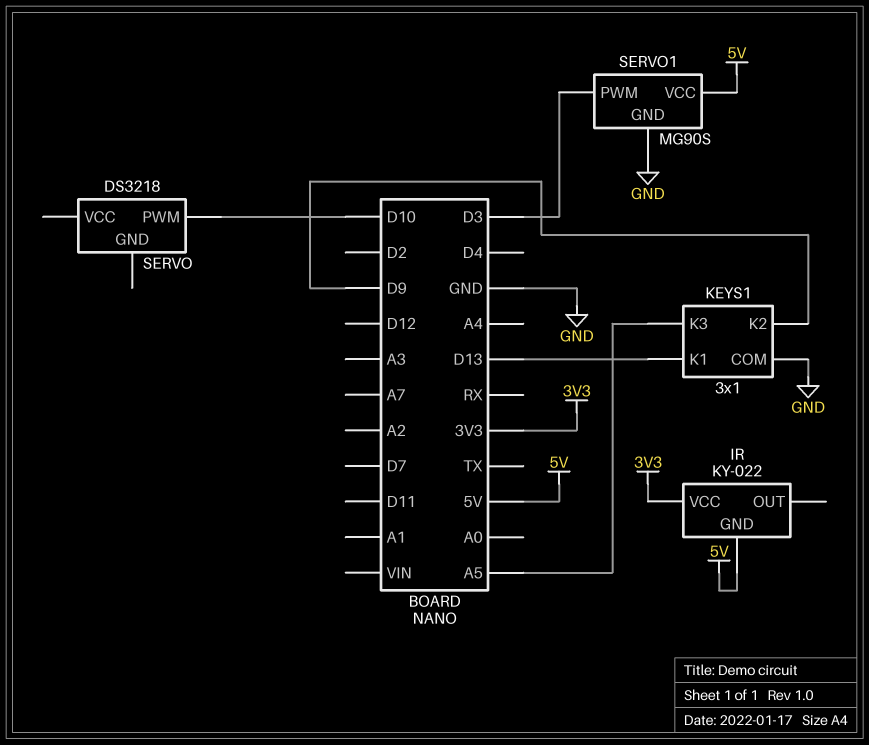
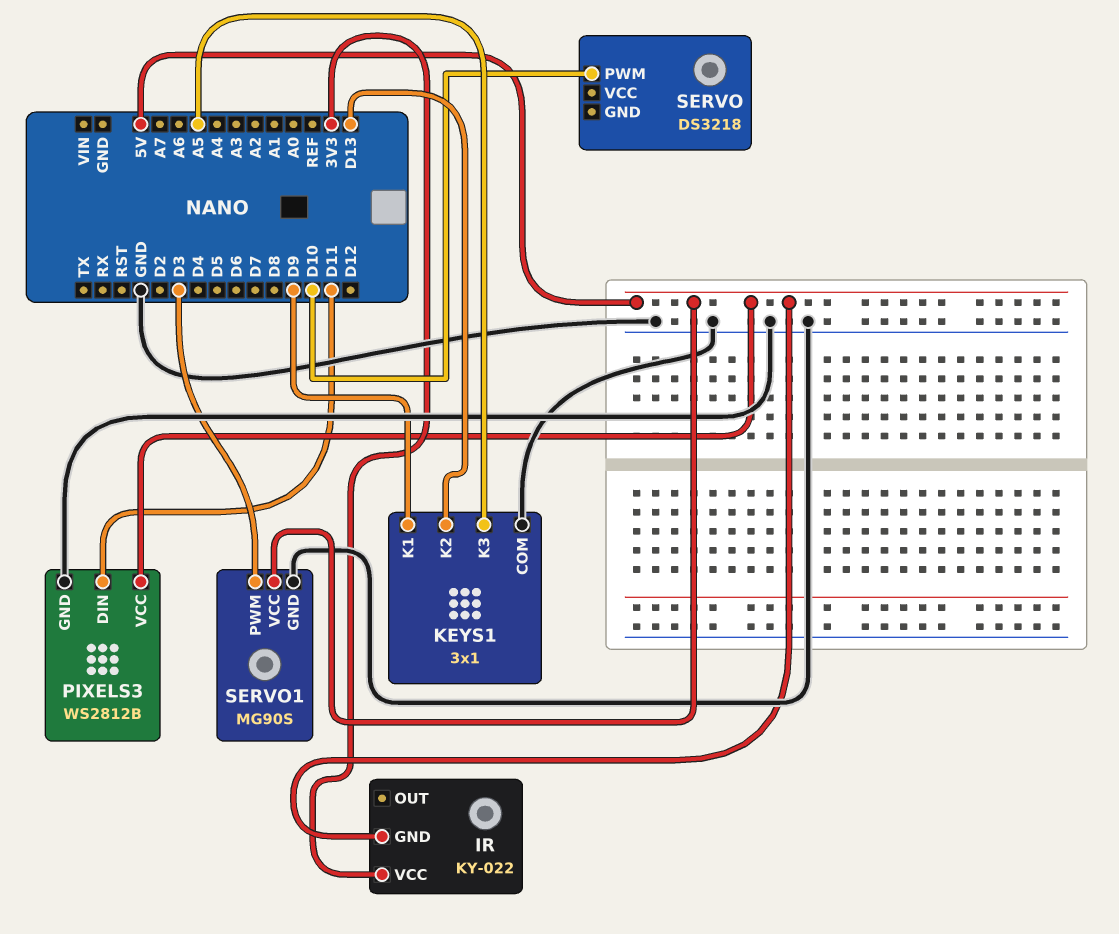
KEYS1 pin K1: D13 -> D9
KEYS1 pin K2: D9 -> D13
PIXELS3: none -> WS2812B
PIXELS3 pin DIN: none -> D11
PIXELS3 pin GND: none -> GND
PIXELS3 pin VCC: none -> 5V

